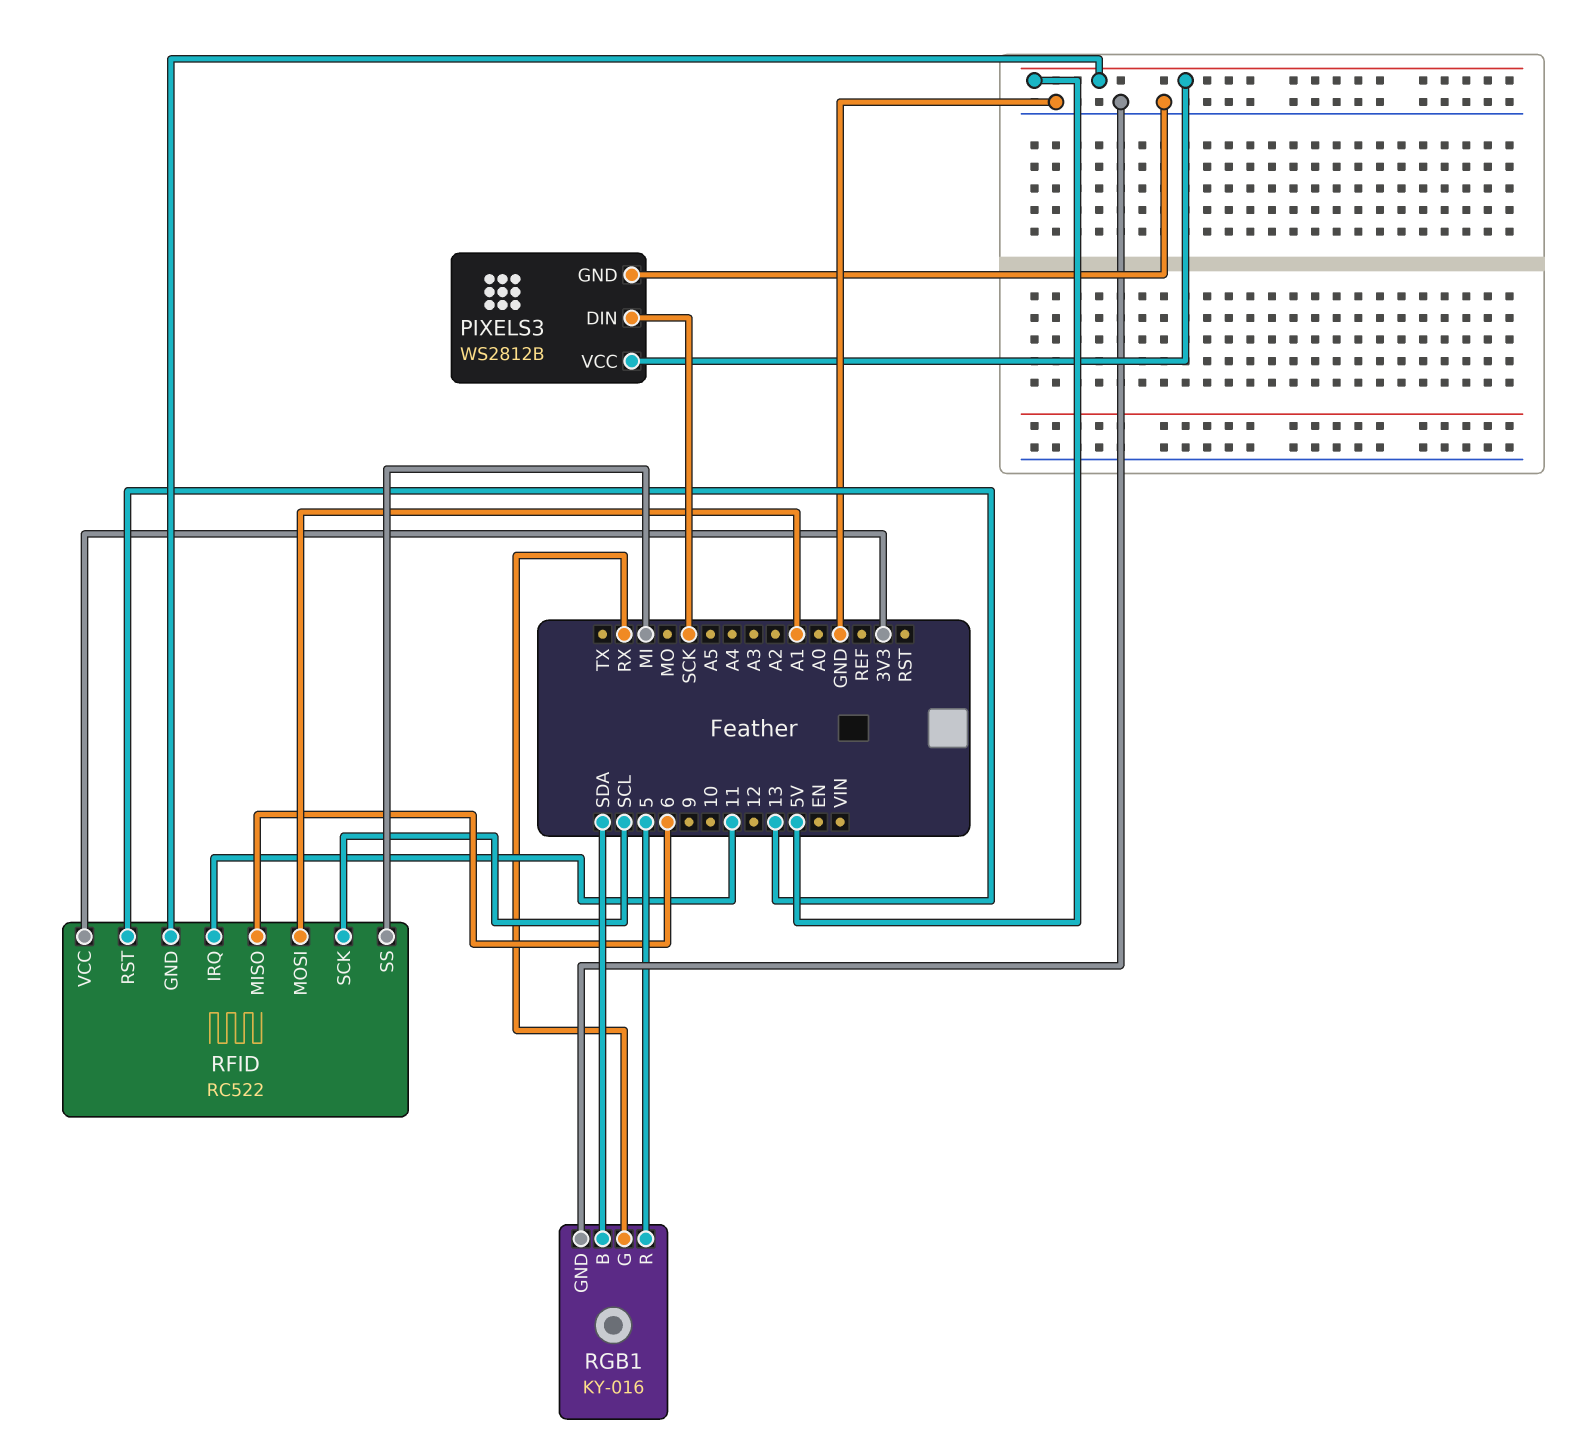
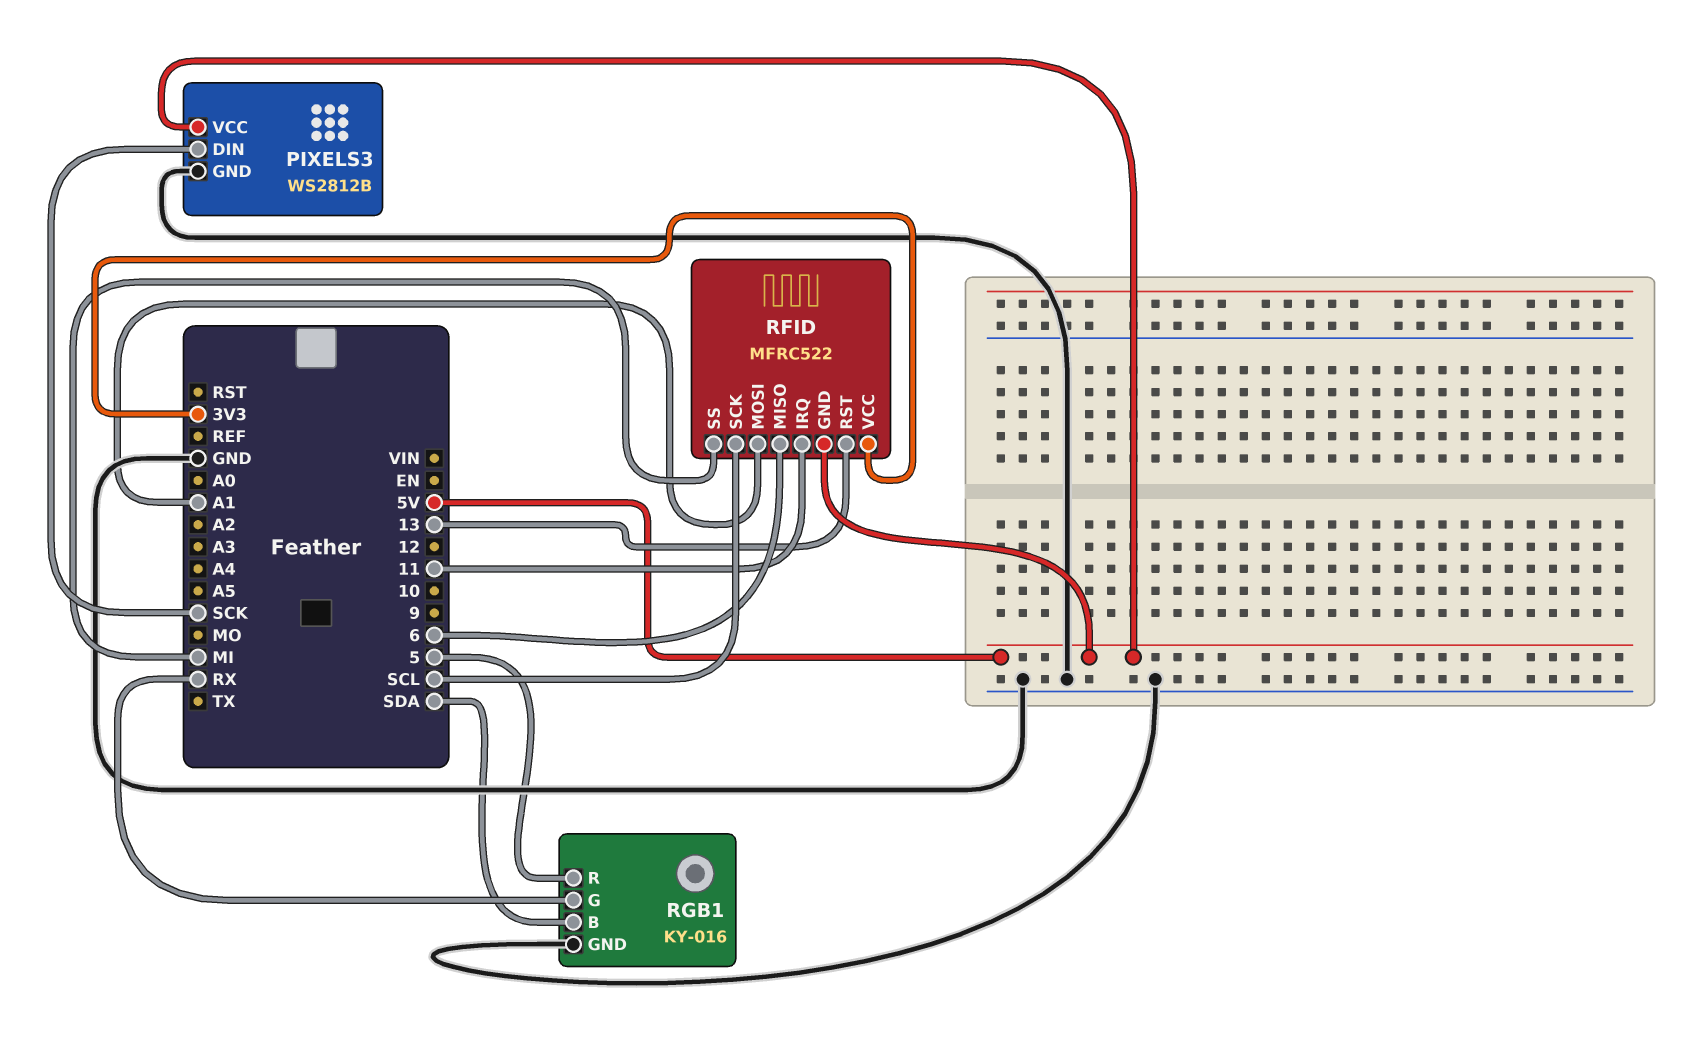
RFID: RC522 -> MFRC522

